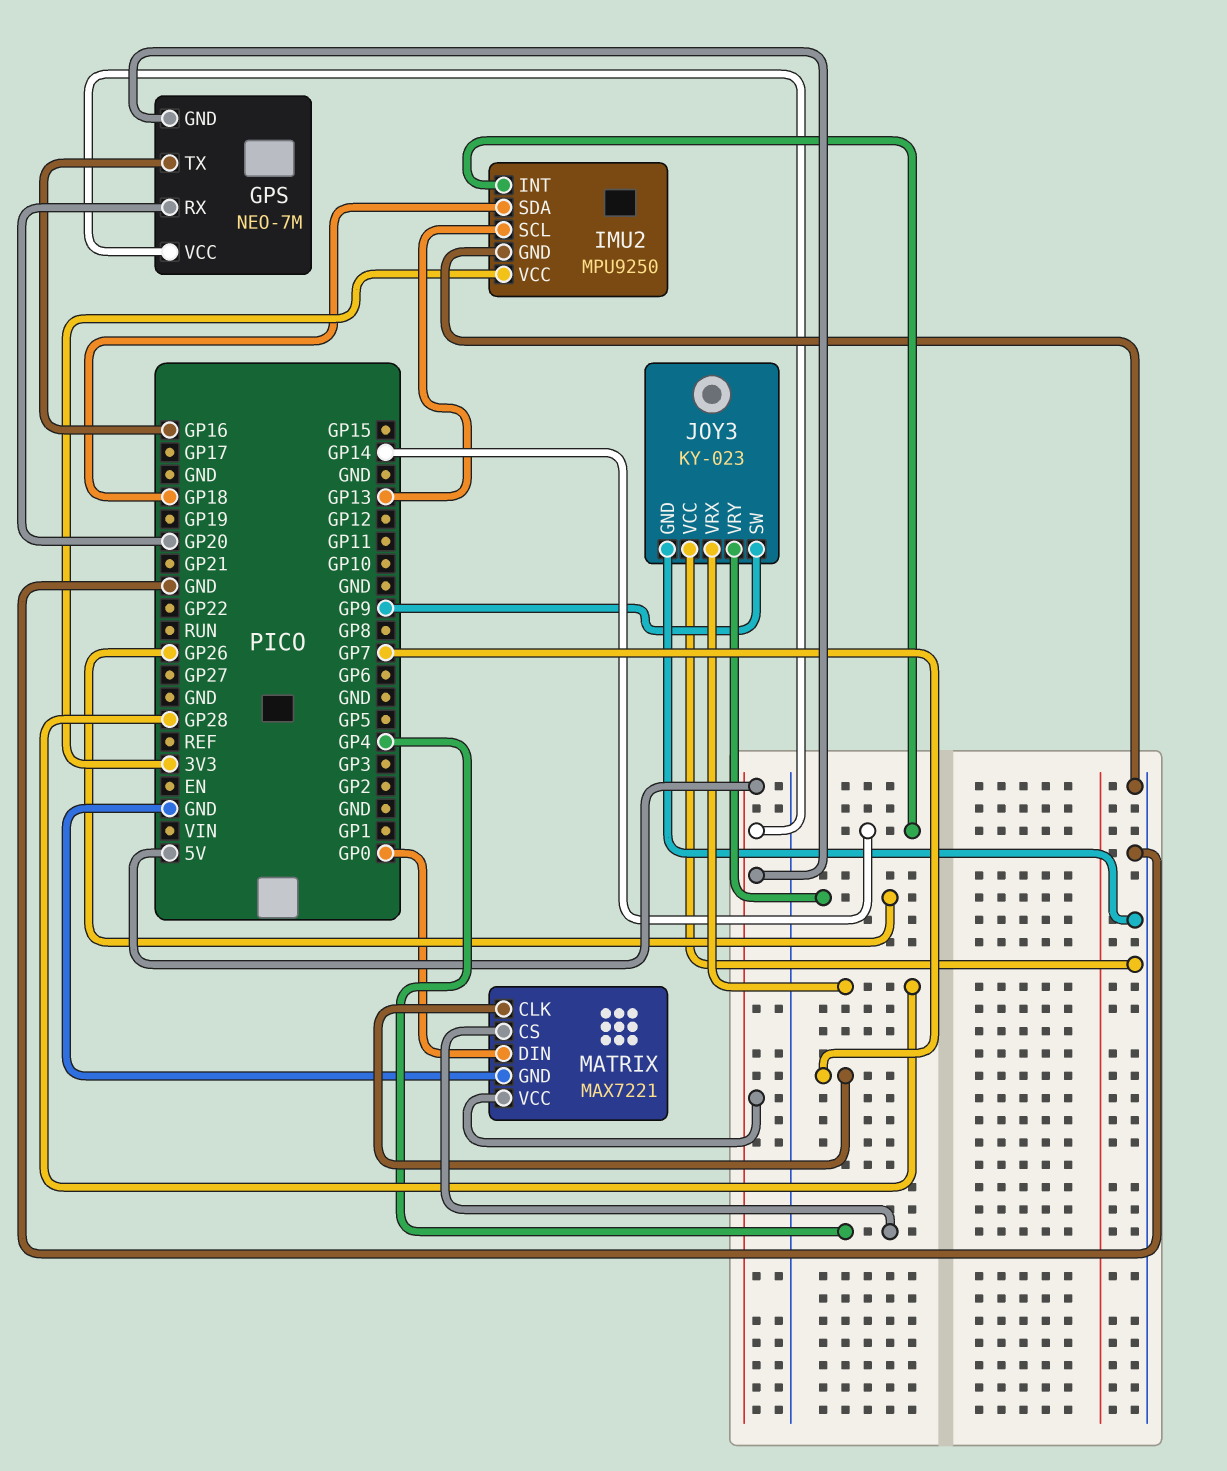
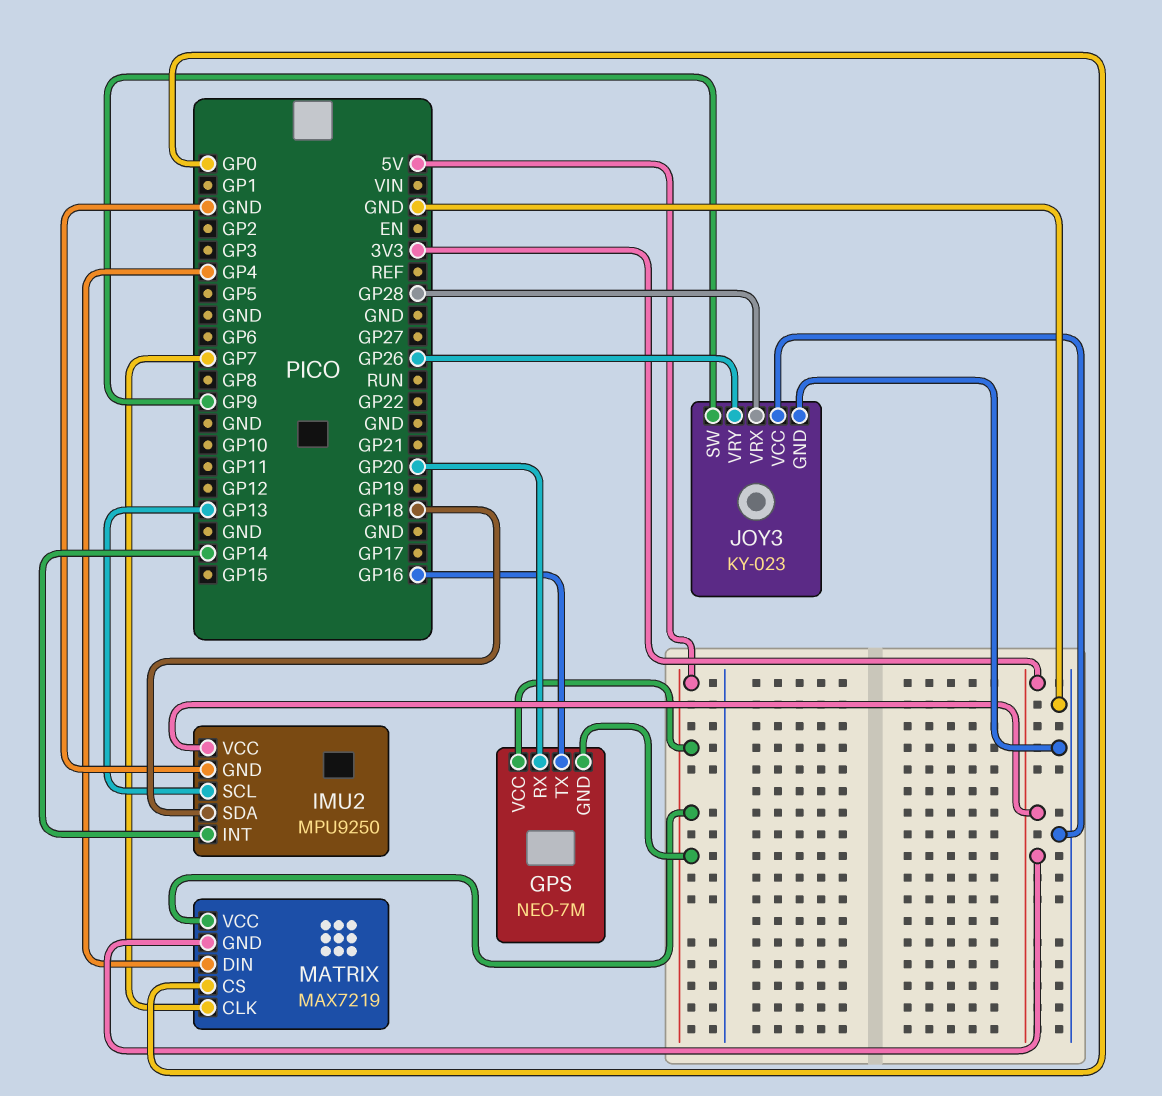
MATRIX: MAX7221 -> MAX7219
MATRIX pin CS: GP4 -> GP0
MATRIX pin DIN: GP0 -> GP4
MATRIX pin GND: GND -> 3V3

